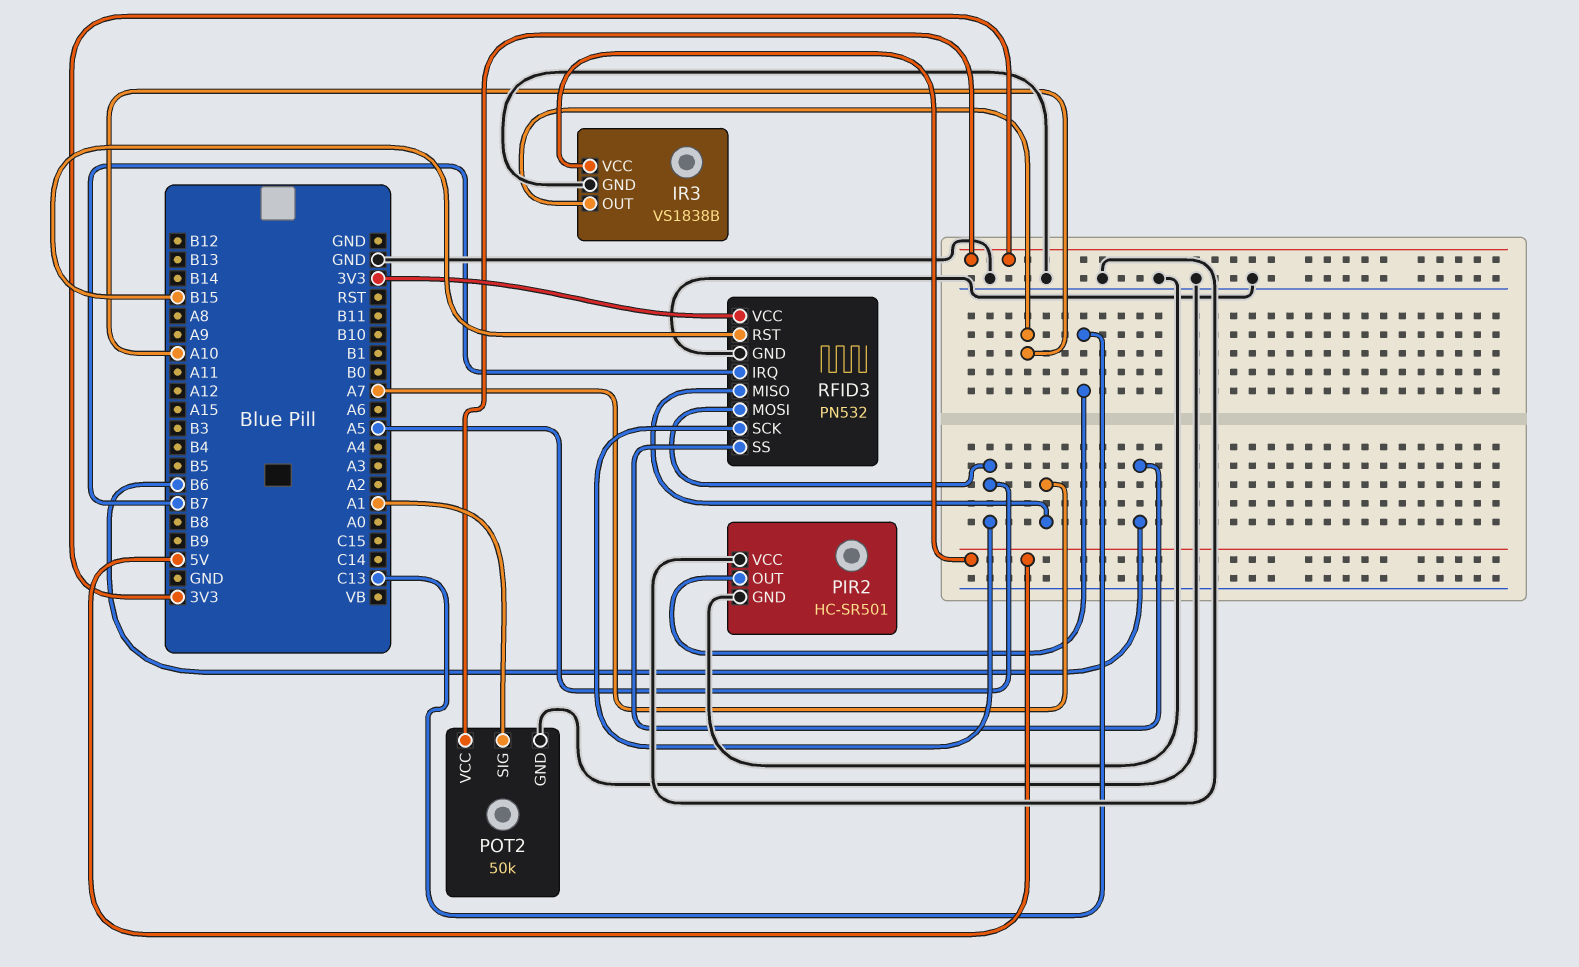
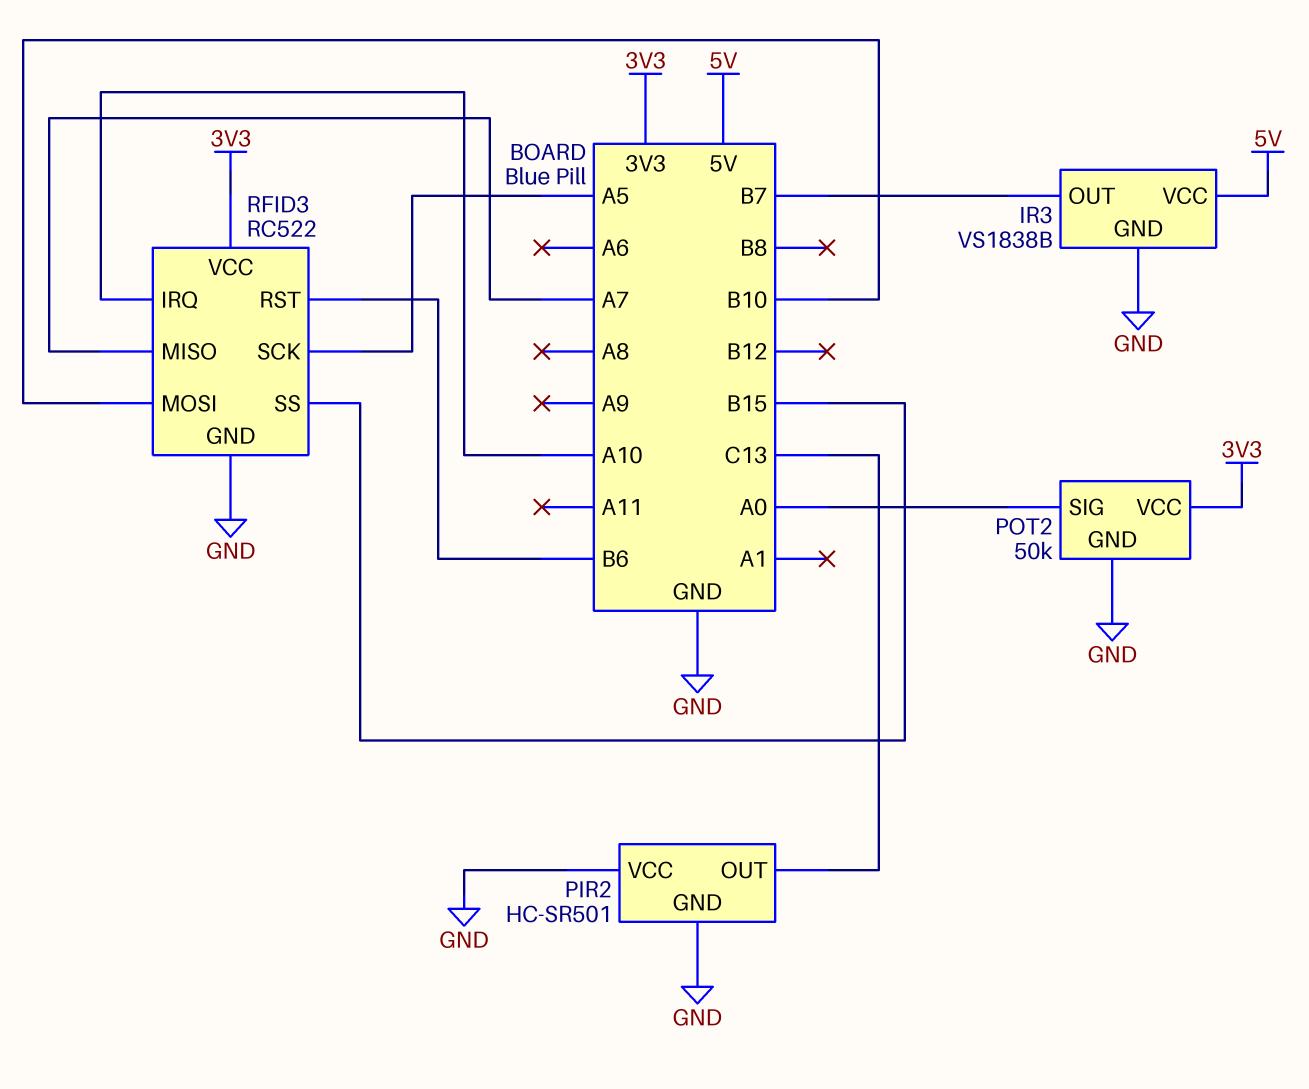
IR3 pin OUT: A10 -> B7
POT2 pin SIG: A1 -> A0
RFID3: PN532 -> RC522
RFID3 pin IRQ: B7 -> A10
RFID3 pin MOSI: A5 -> B10
RFID3 pin RST: B15 -> B6
RFID3 pin SS: B6 -> B15

